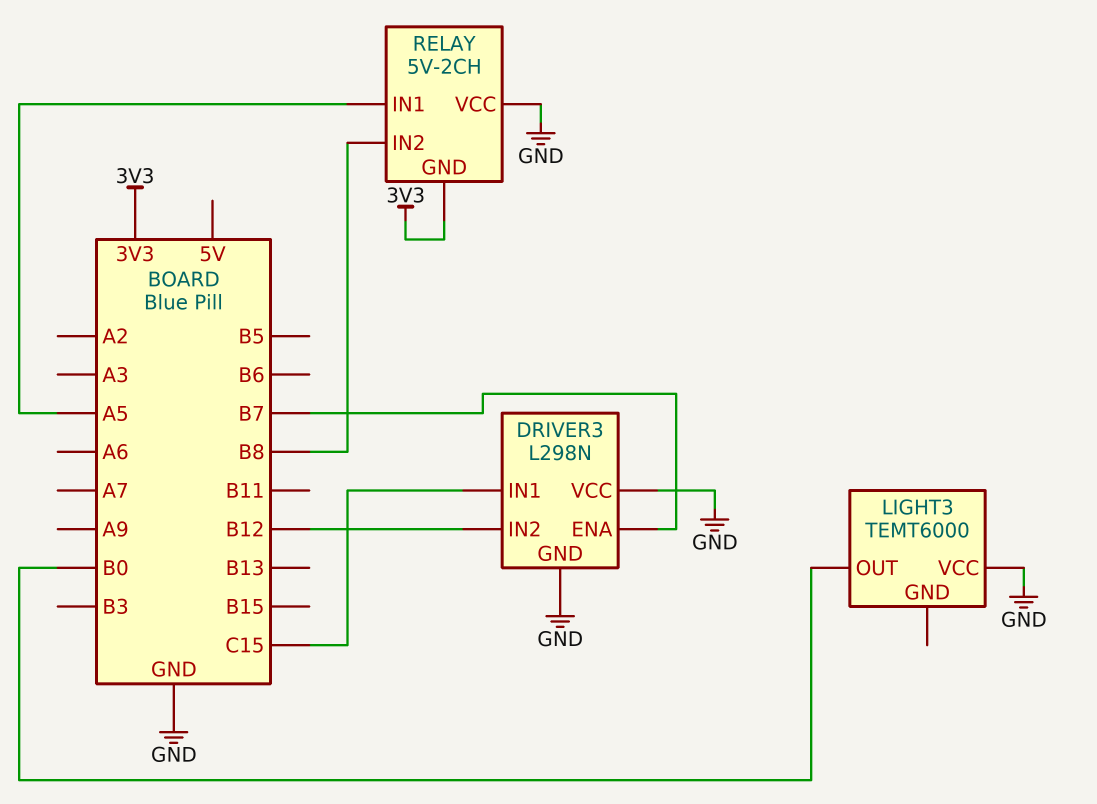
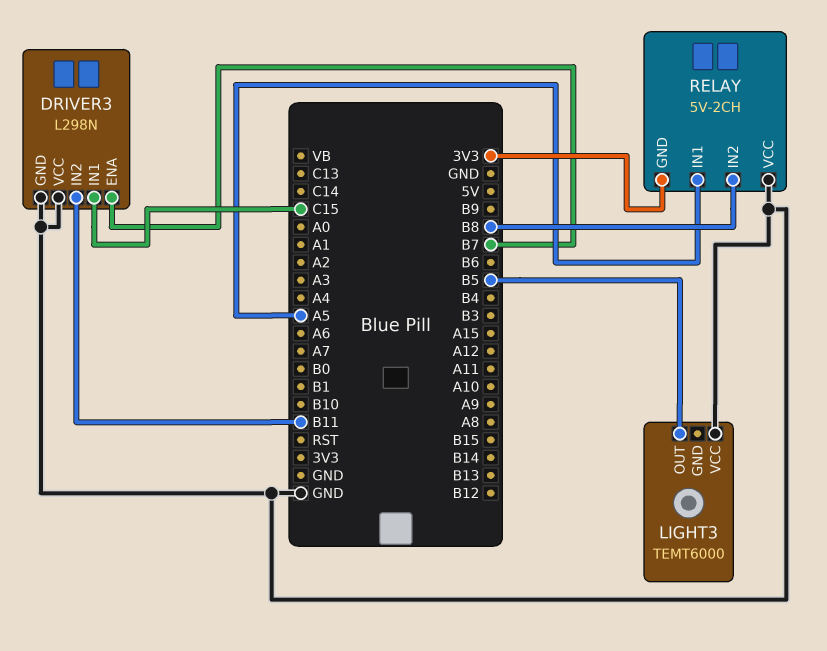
DRIVER3 pin IN2: B12 -> B11
LIGHT3 pin OUT: B0 -> B5

